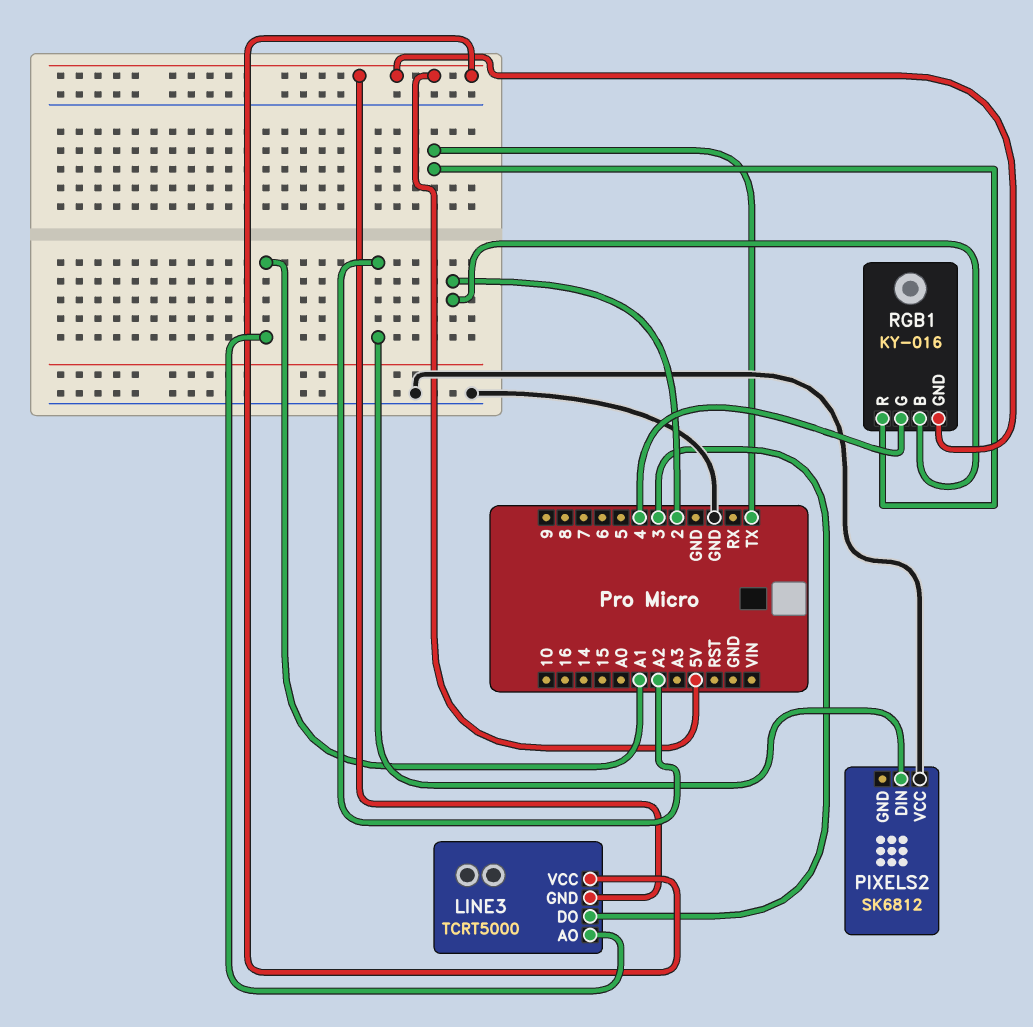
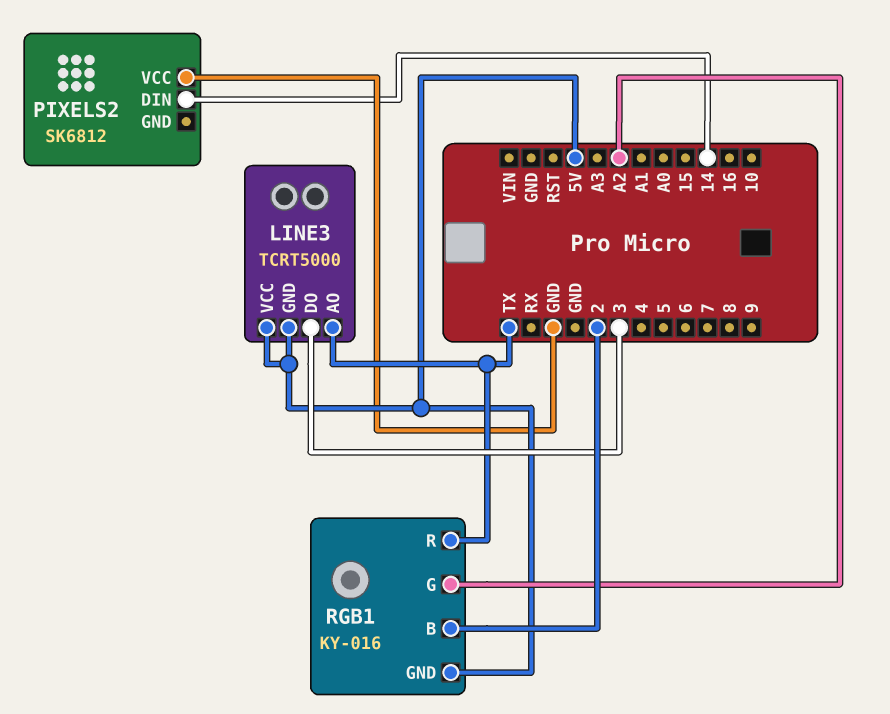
LINE3 pin AO: A1 -> TX
PIXELS2 pin DIN: A2 -> 14
RGB1 pin G: 4 -> A2

